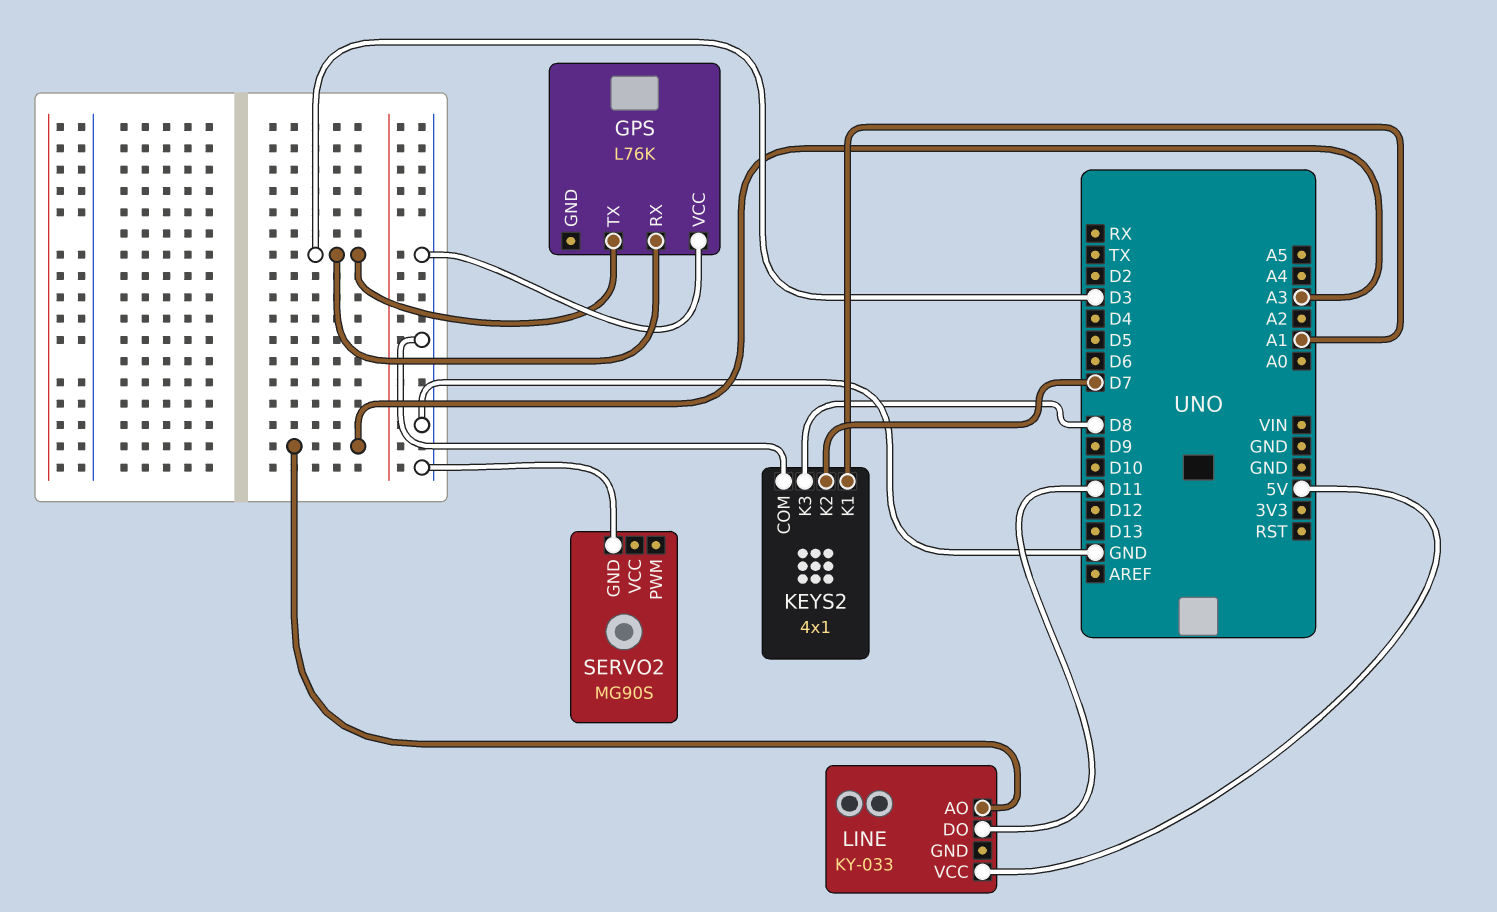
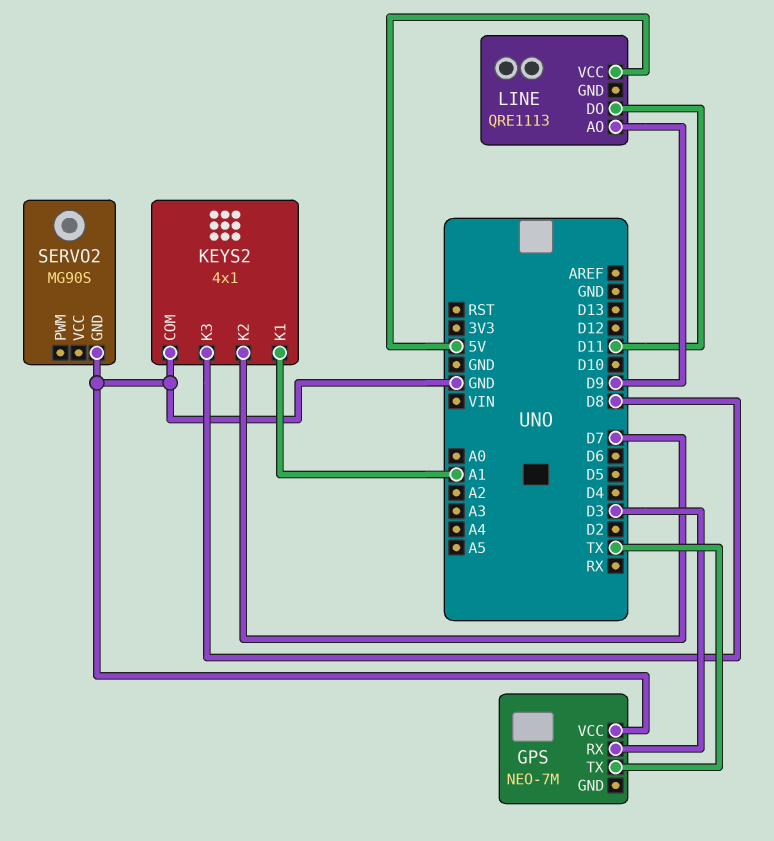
GPS: L76K -> NEO-7M
GPS pin TX: D3 -> TX
LINE: KY-033 -> QRE1113
LINE pin AO: A3 -> D9

